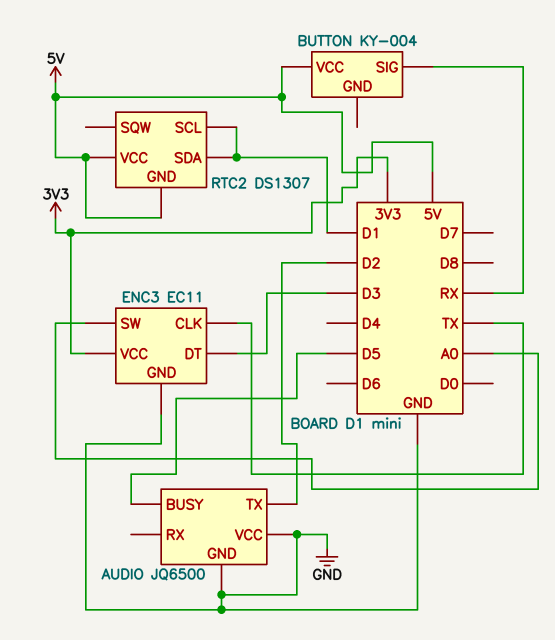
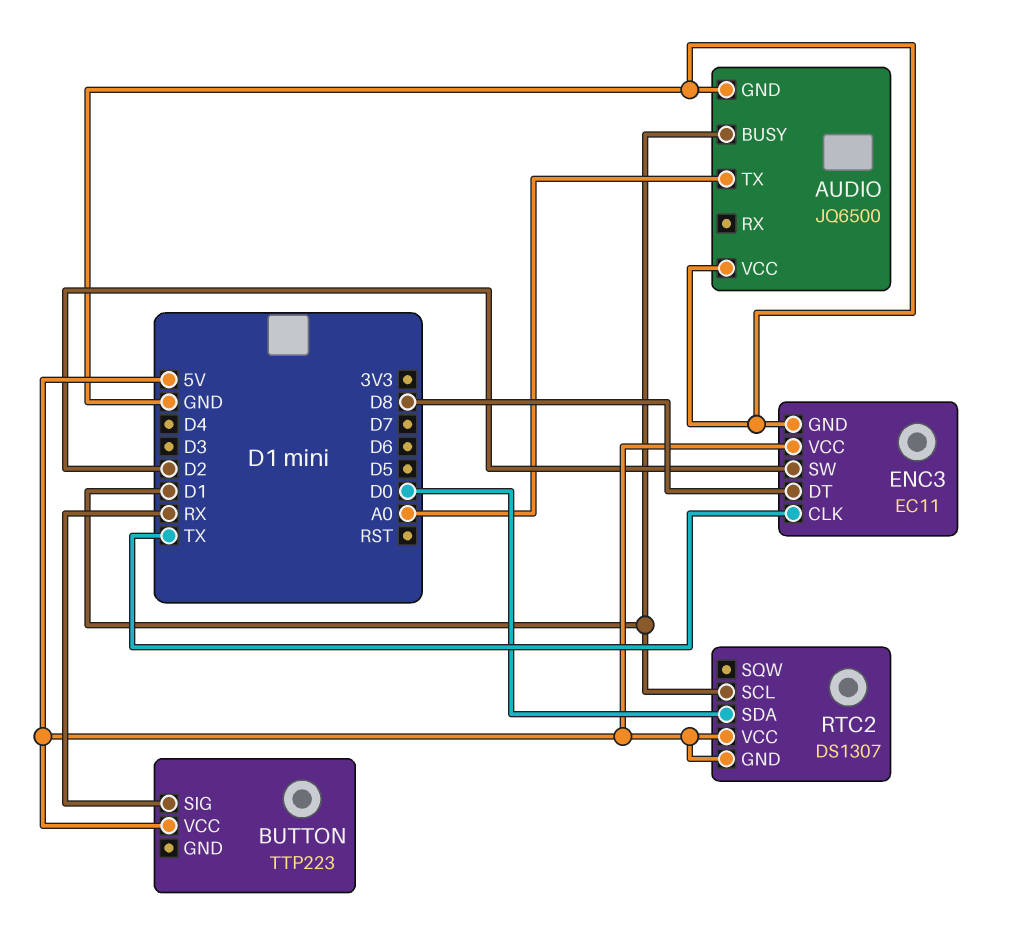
AUDIO pin BUSY: D5 -> D1
AUDIO pin TX: D2 -> A0
BUTTON: KY-004 -> TTP223
ENC3 pin DT: D3 -> D8
ENC3 pin SW: A0 -> D2
ENC3 pin VCC: 3V3 -> 5V
RTC2 pin SDA: D1 -> D0

